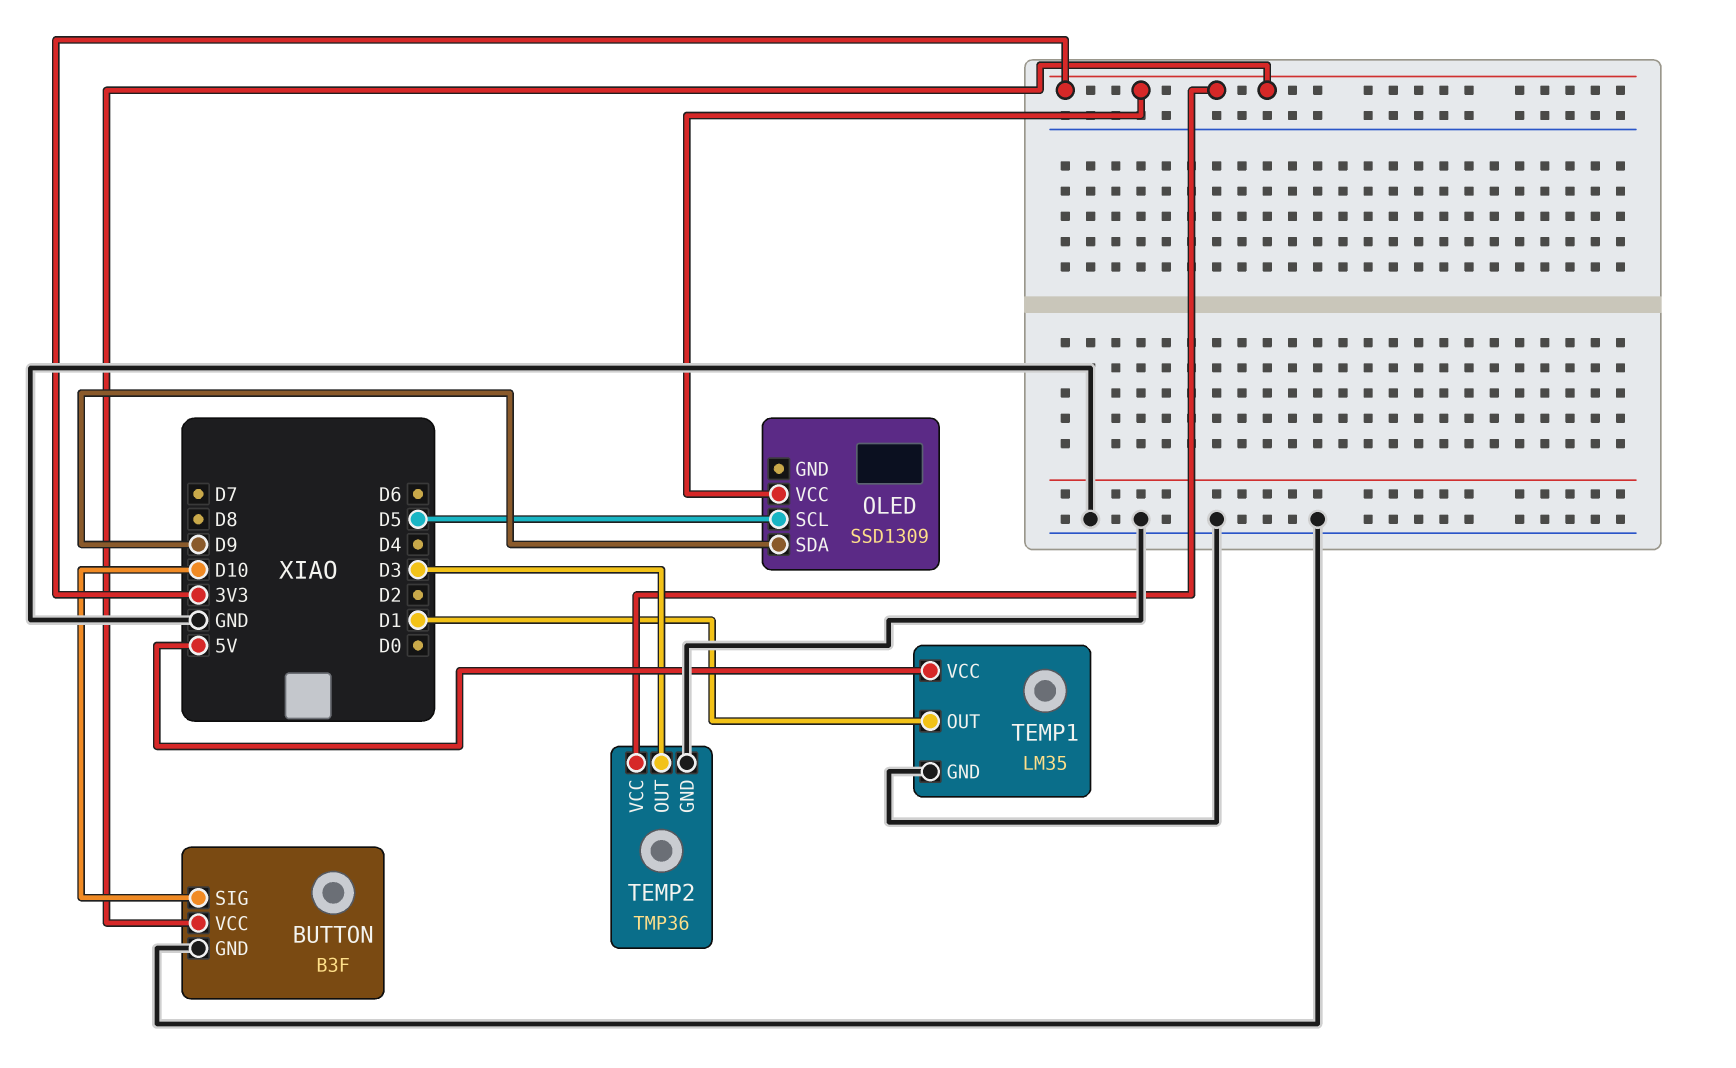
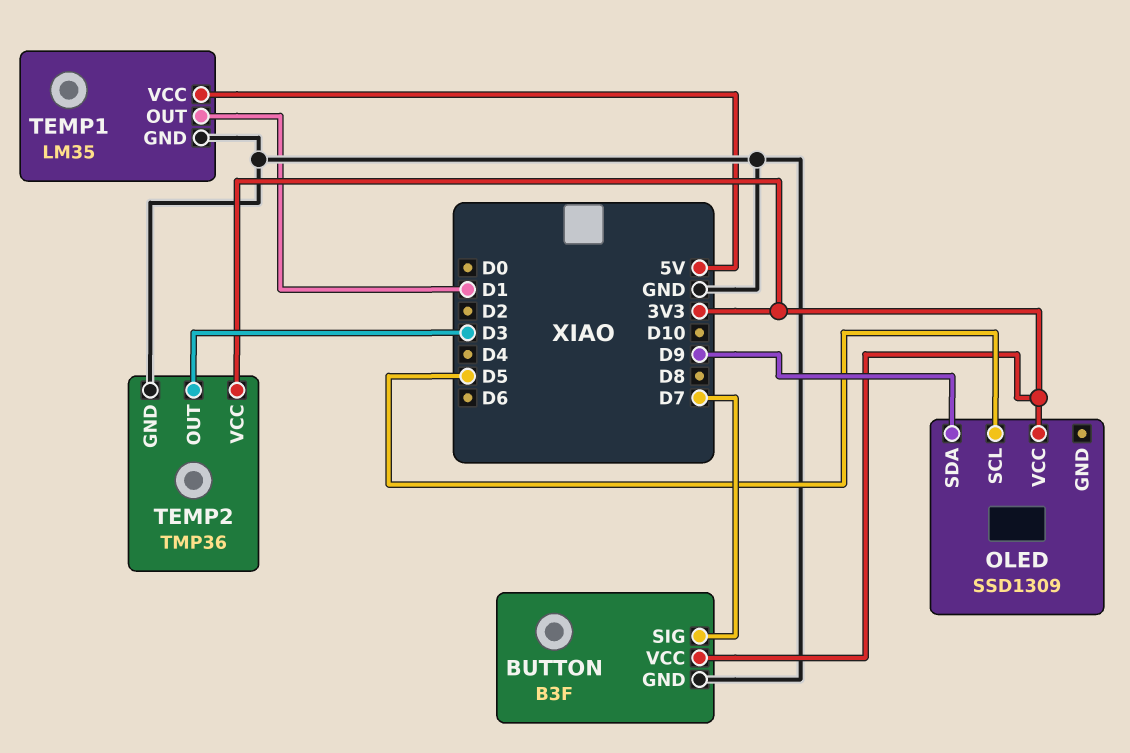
BUTTON pin SIG: D10 -> D7

